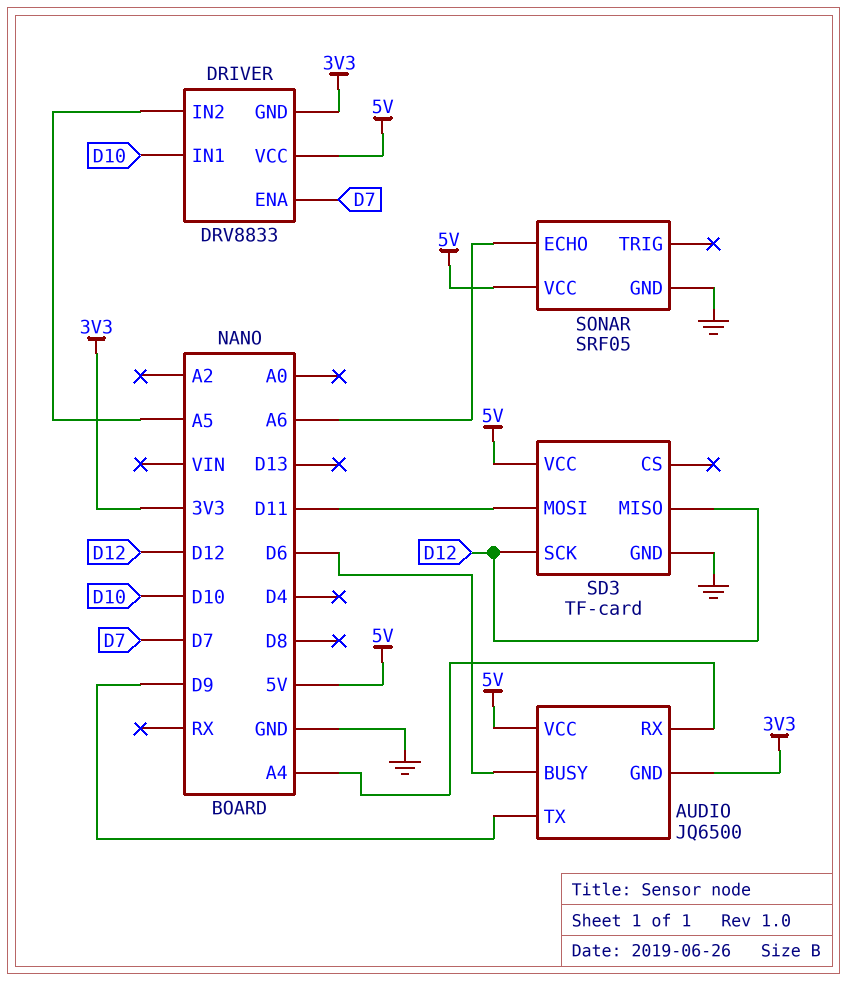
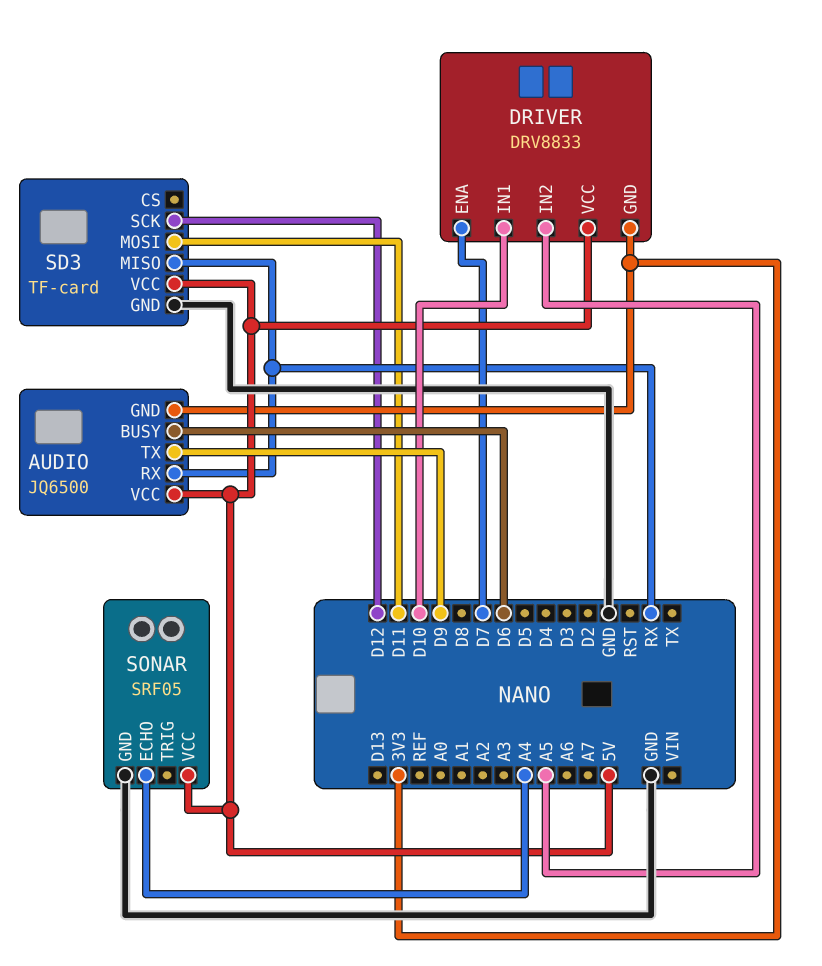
AUDIO pin RX: A4 -> RX
SD3 pin MISO: D12 -> RX
SONAR pin ECHO: A6 -> A4

